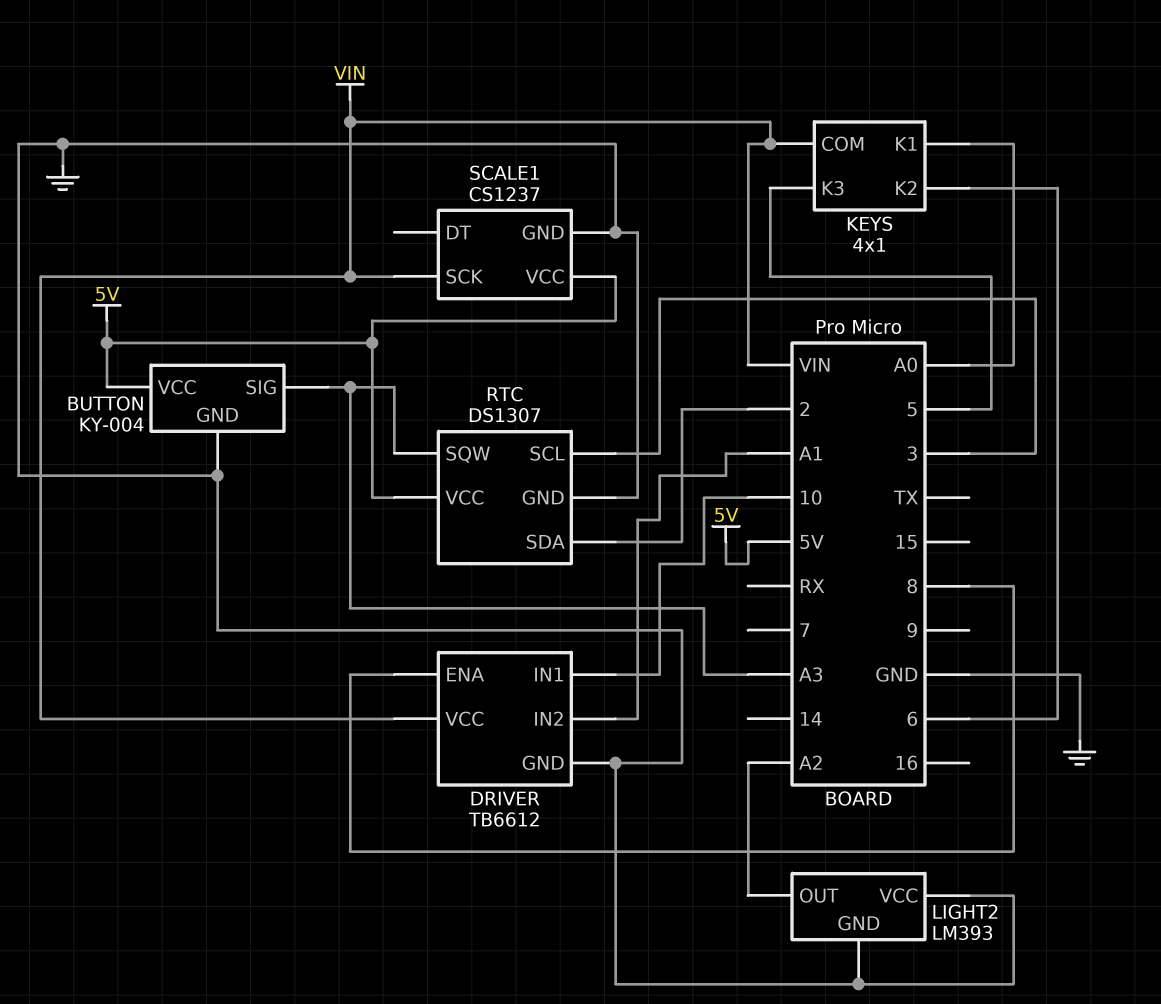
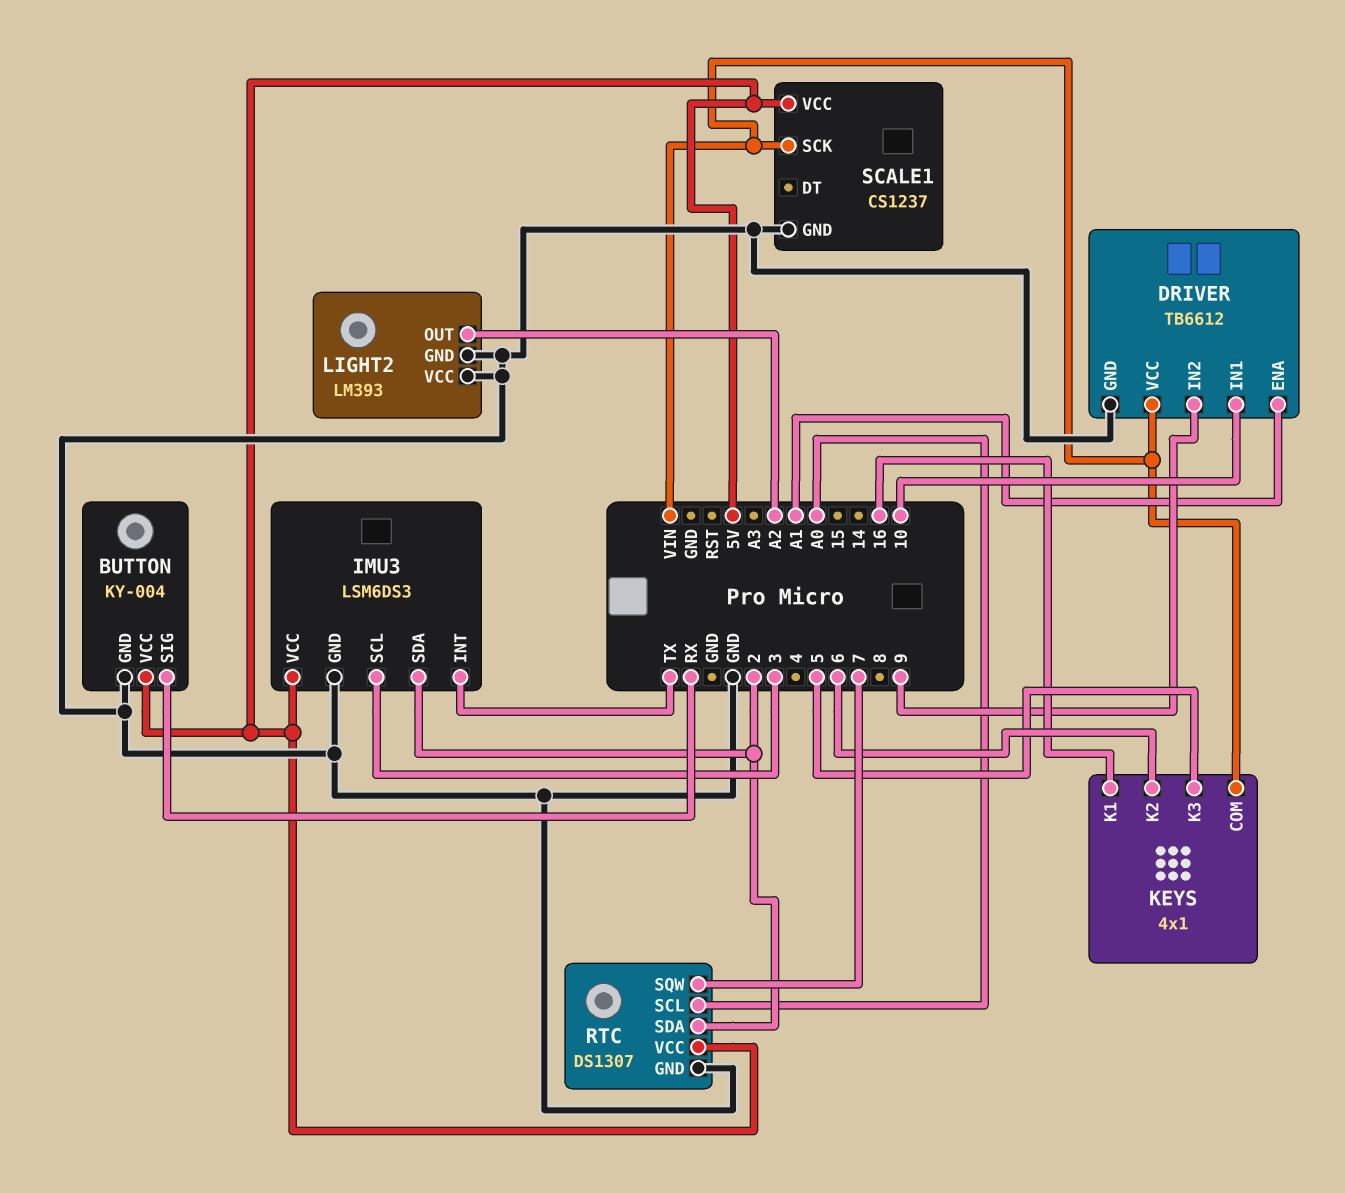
BUTTON pin SIG: A3 -> RX
DRIVER pin ENA: 8 -> A1
DRIVER pin IN2: A1 -> 9
IMU3: none -> LSM6DS3
IMU3 pin GND: none -> GND
IMU3 pin INT: none -> TX
IMU3 pin SCL: none -> 3
IMU3 pin SDA: none -> 2
IMU3 pin VCC: none -> 5V
KEYS pin K1: A0 -> 16
RTC pin SCL: 3 -> A0
RTC pin SQW: A3 -> 7

